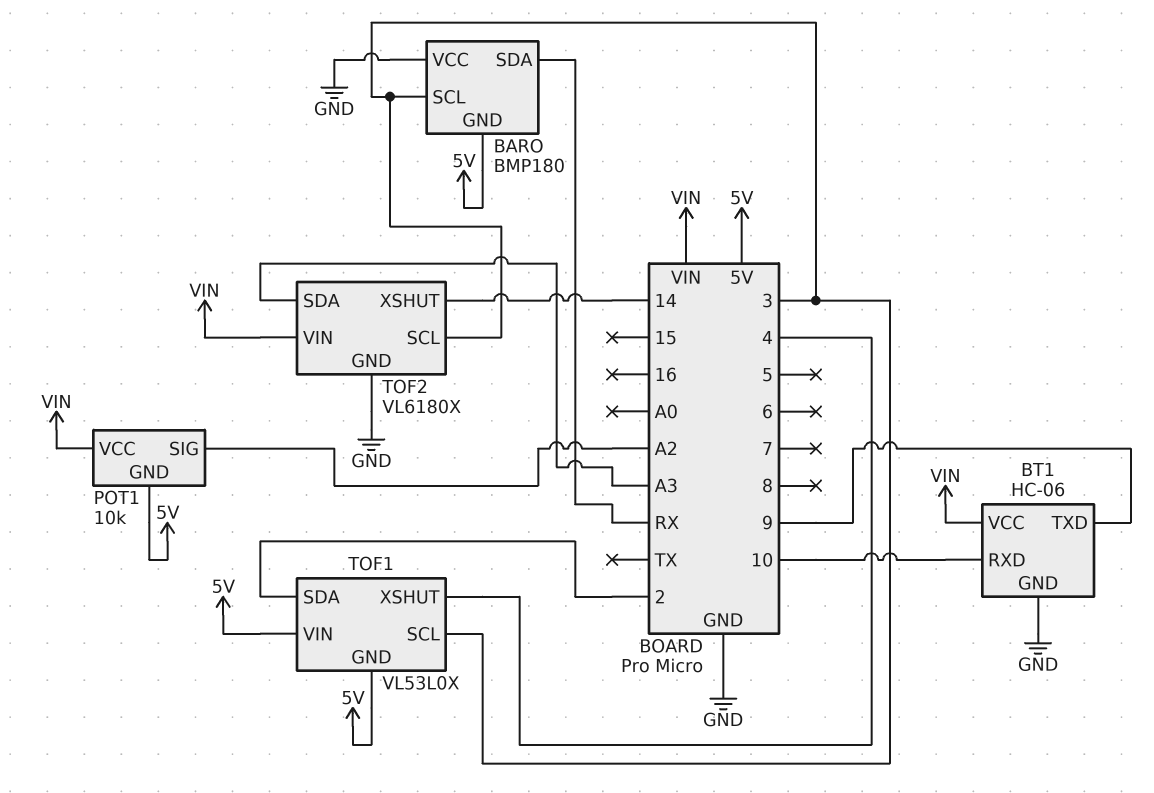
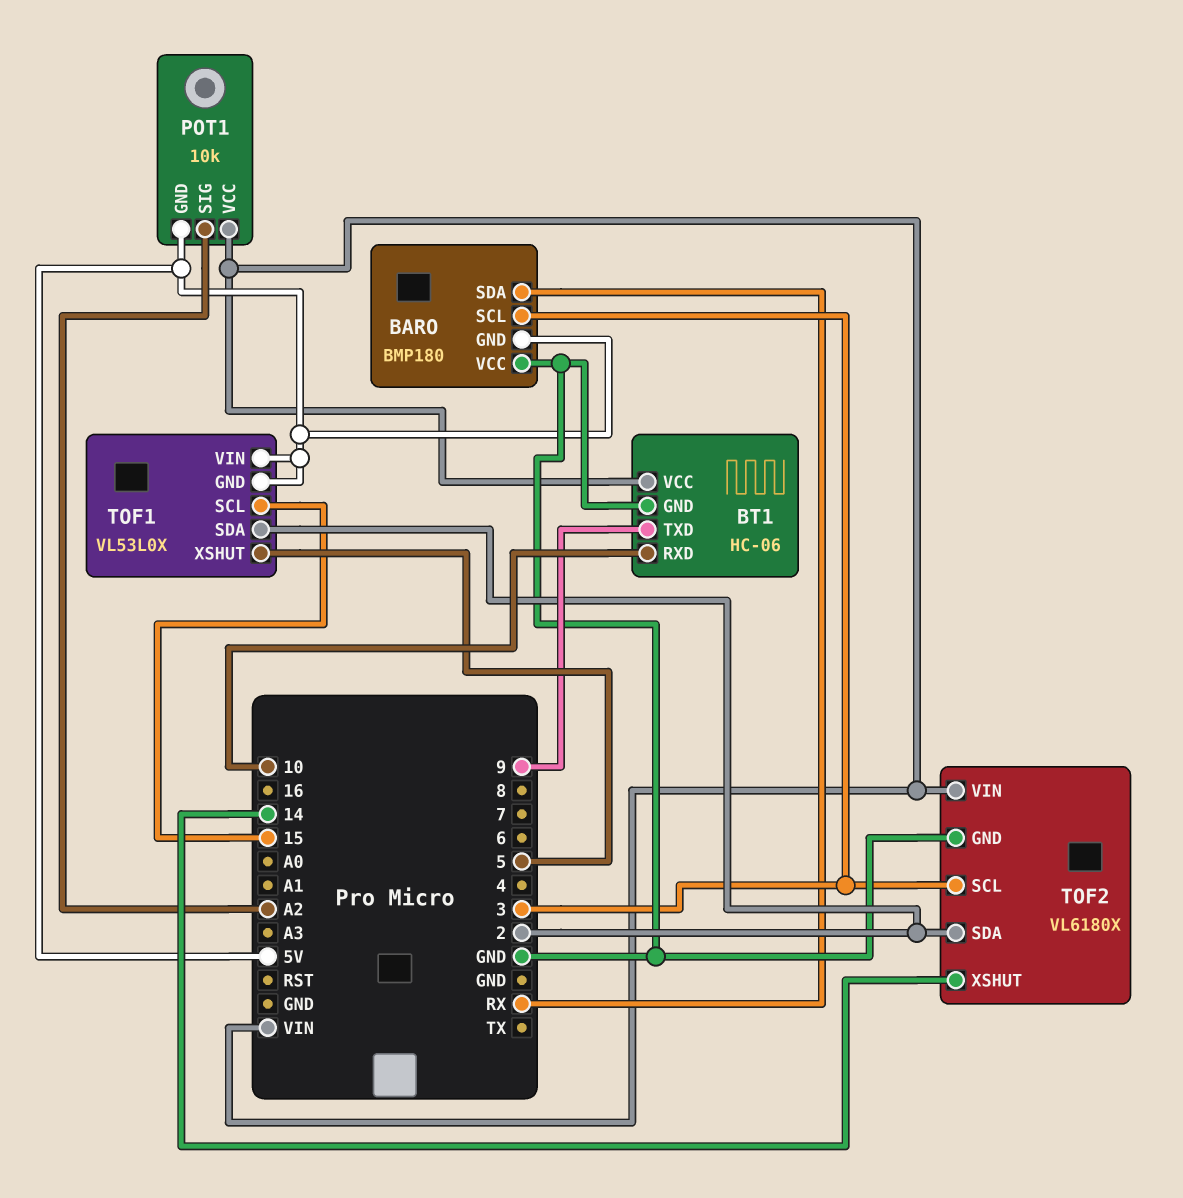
TOF1 pin SCL: 3 -> 15
TOF1 pin XSHUT: 4 -> 5
TOF2 pin SDA: A3 -> 2

